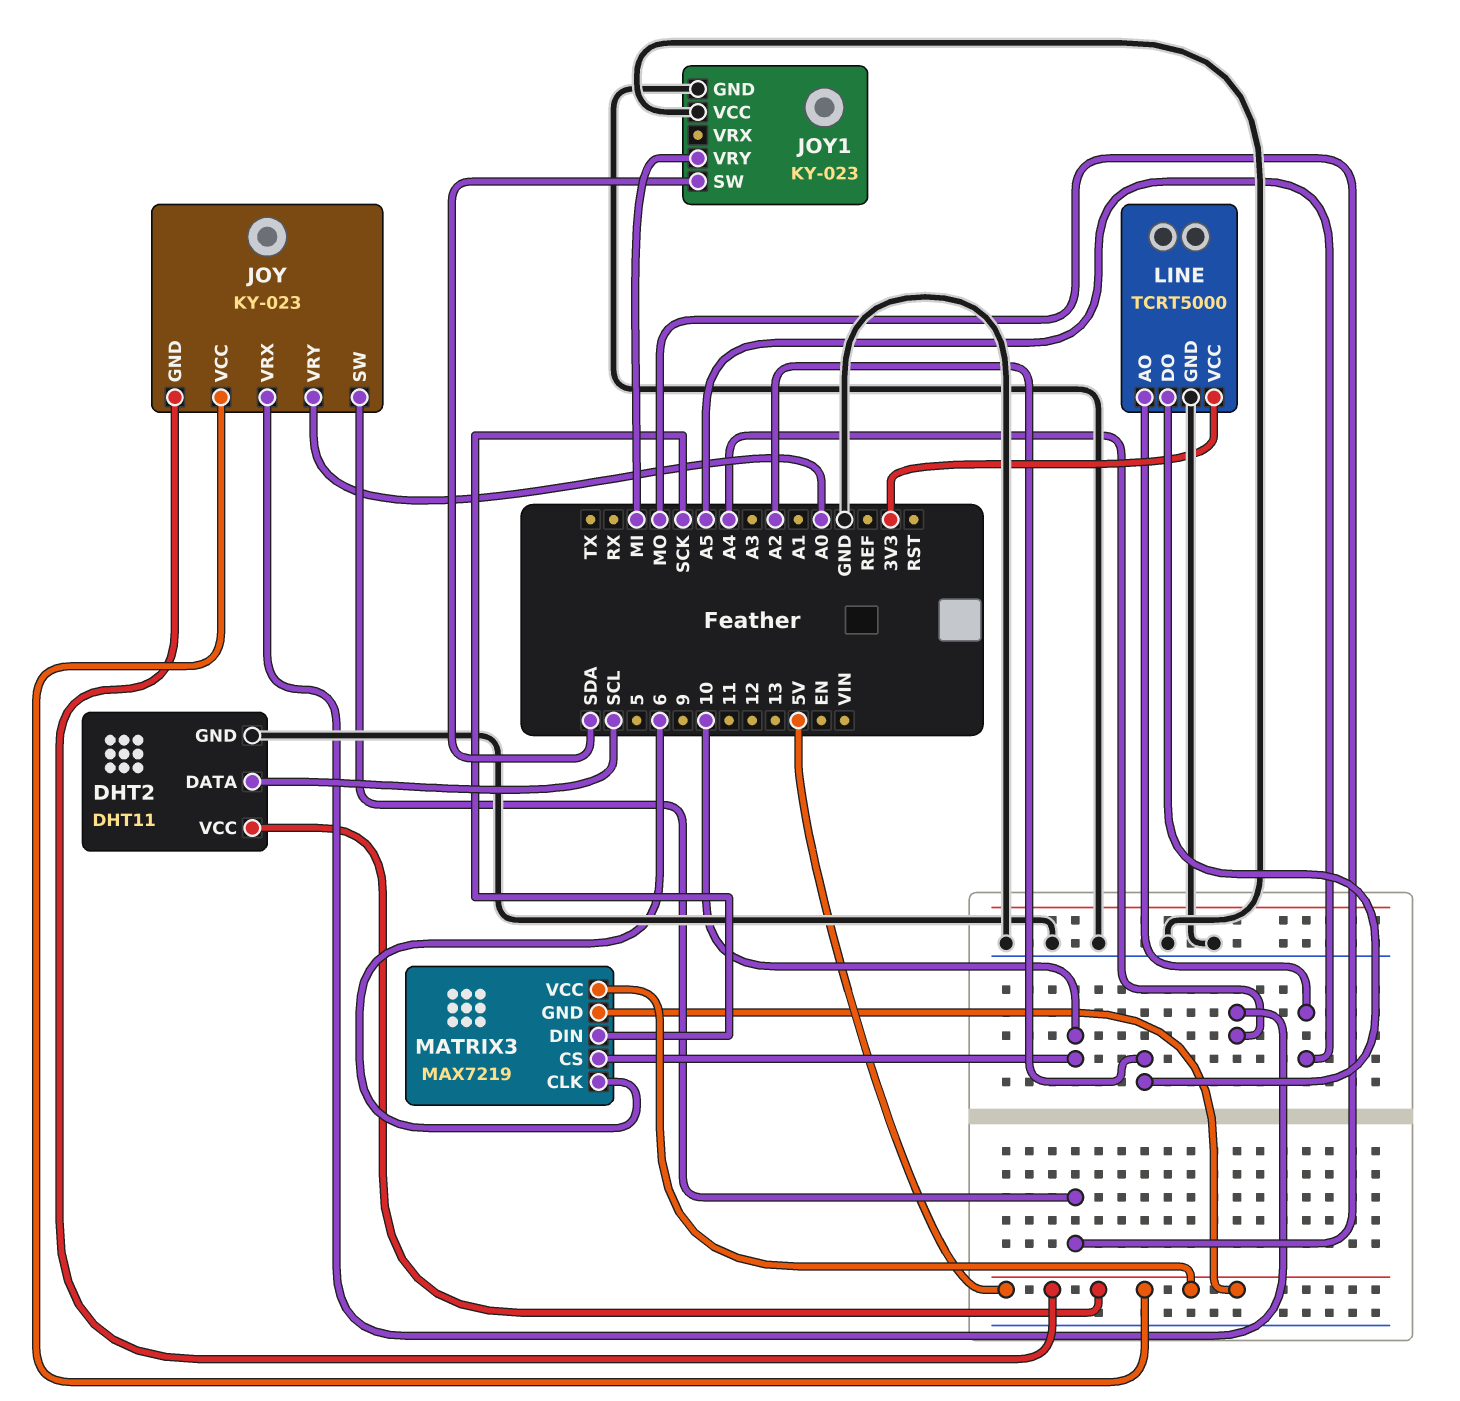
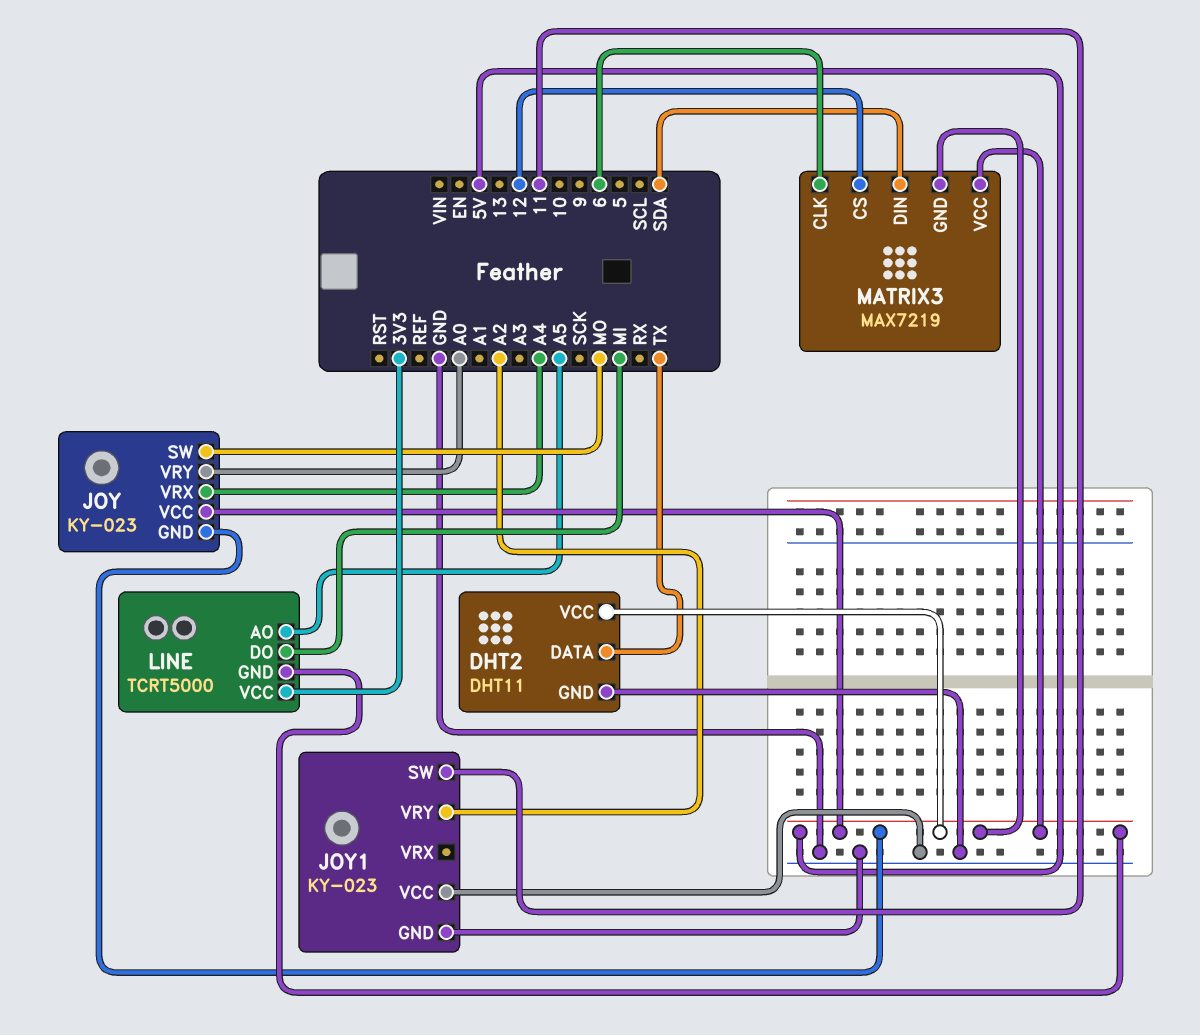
DHT2 pin DATA: SCL -> TX
JOY1 pin SW: SDA -> 11
JOY1 pin VRY: MI -> A2
LINE pin DO: A2 -> MI
LINE pin GND: GND -> 5V
MATRIX3 pin CS: 10 -> 12
MATRIX3 pin DIN: SCK -> SDA

